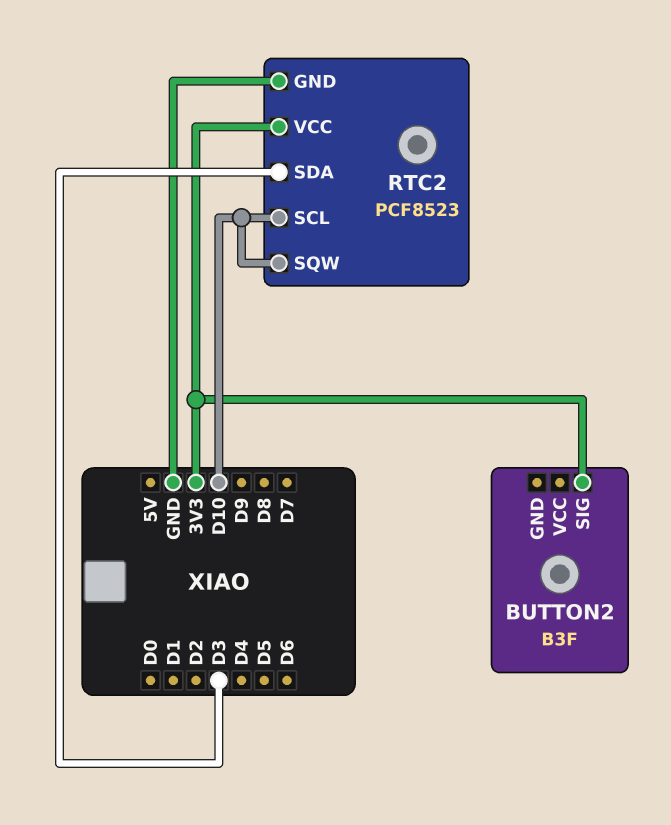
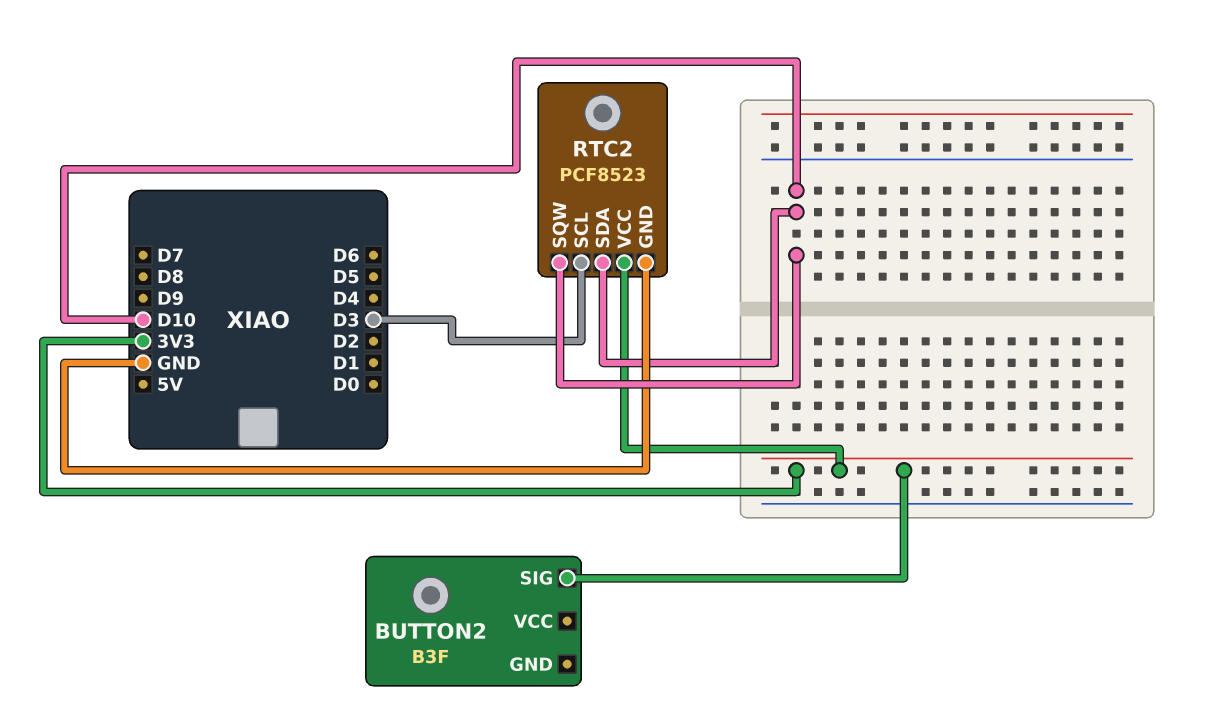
RTC2 pin SCL: D10 -> D3
RTC2 pin SDA: D3 -> D10

